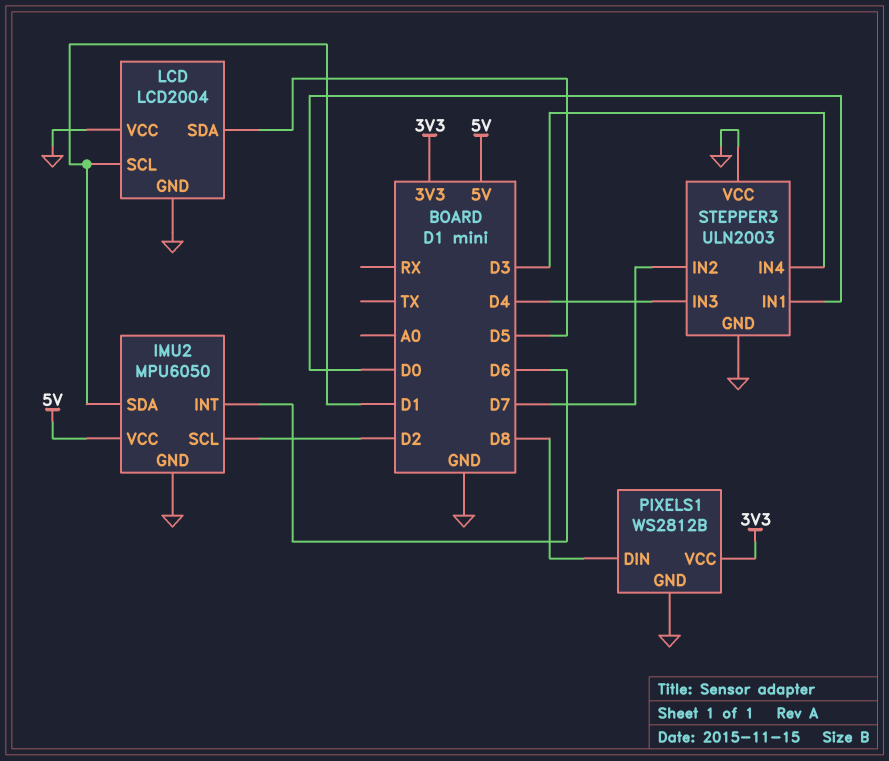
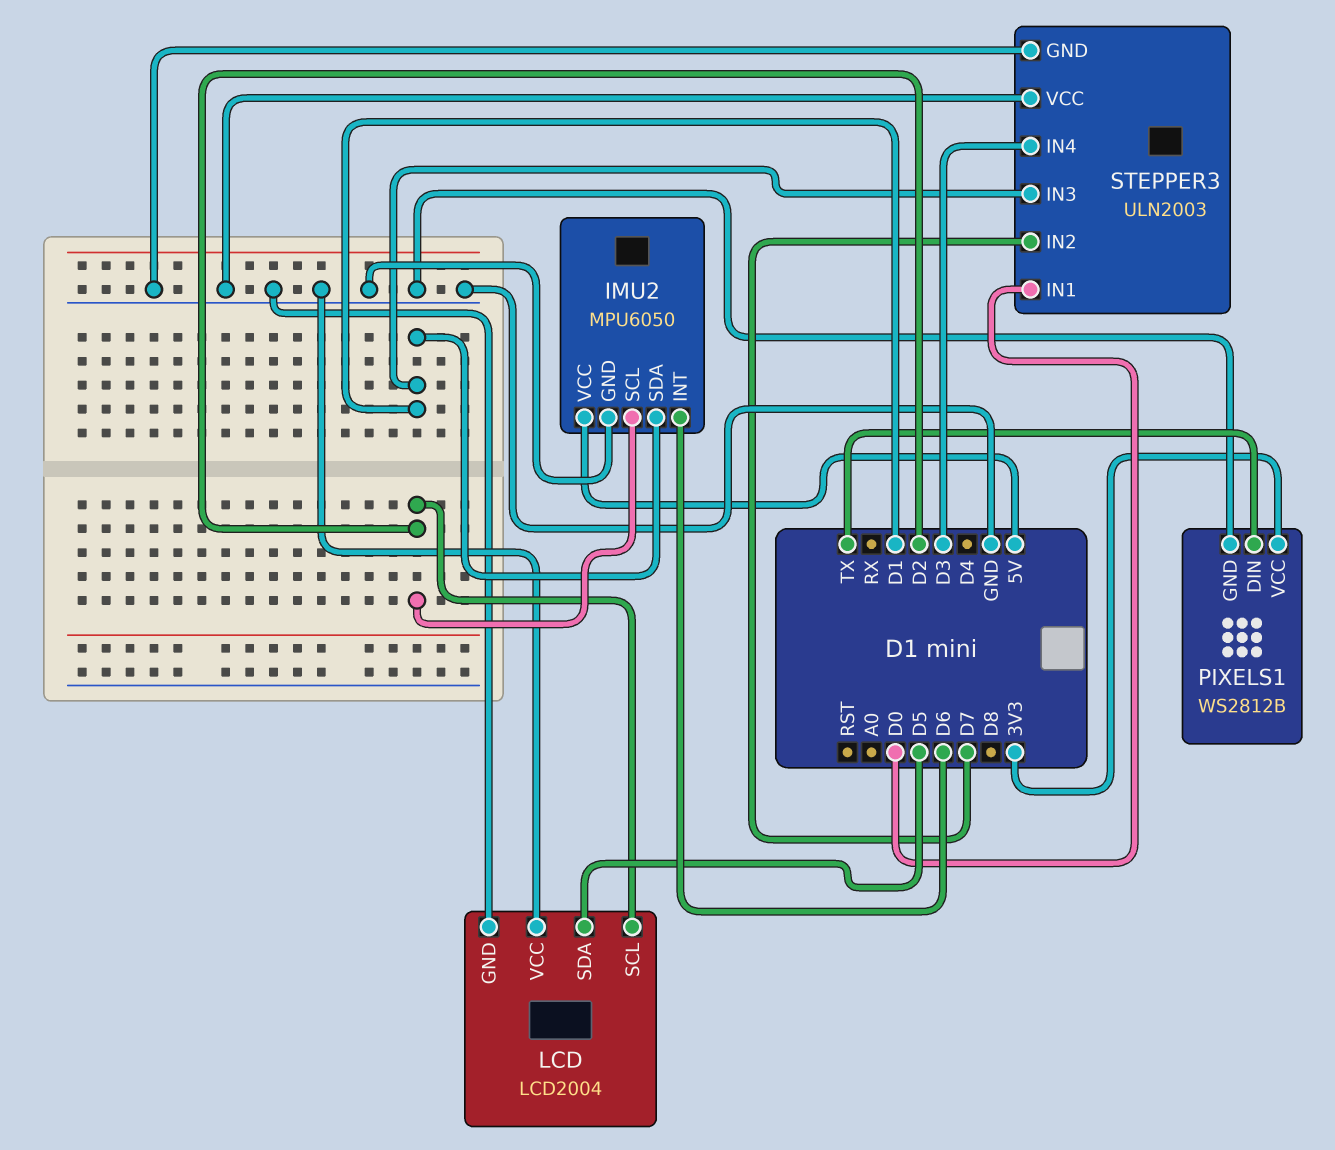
LCD pin SCL: D1 -> D2
PIXELS1 pin DIN: D8 -> TX
STEPPER3 pin IN3: D4 -> D1

